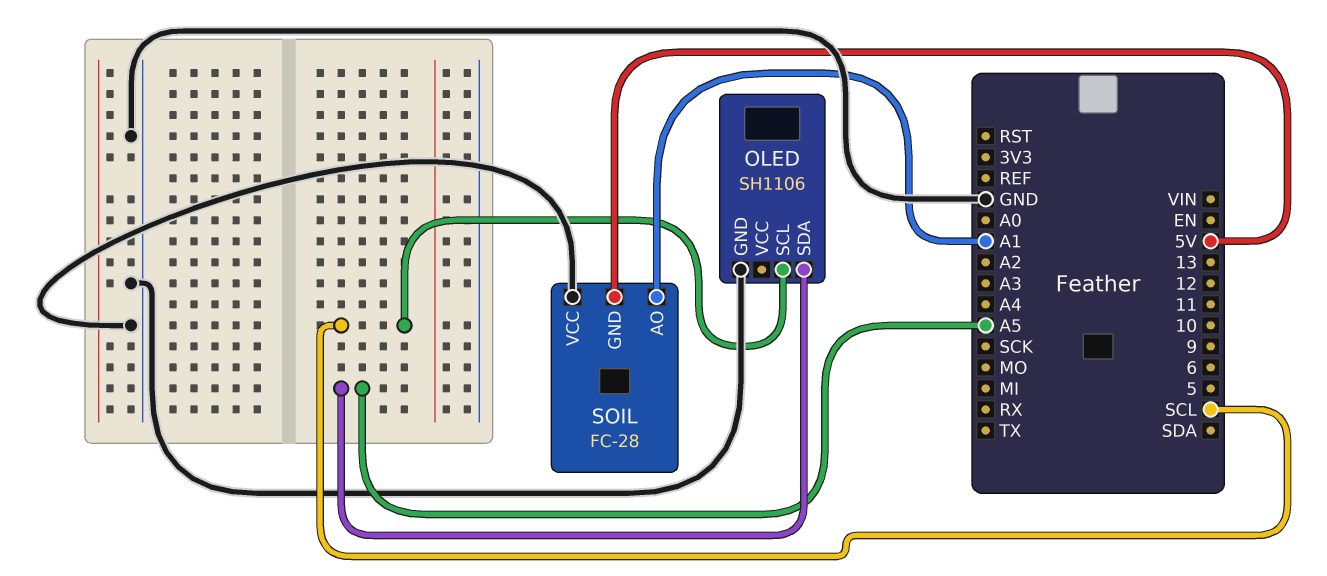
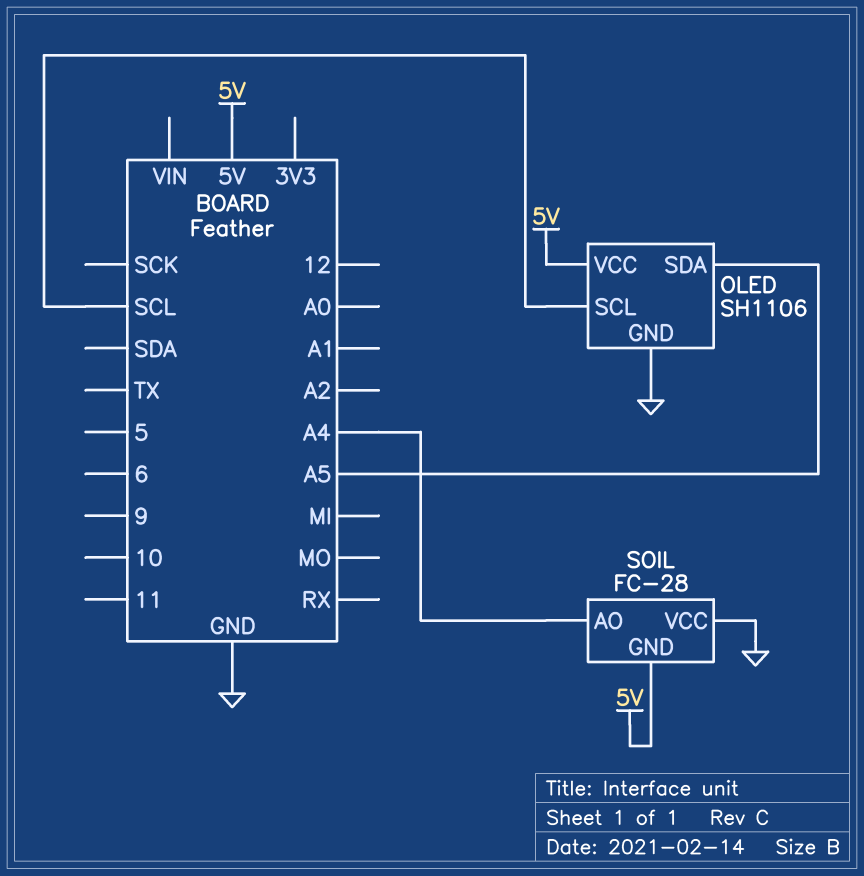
OLED pin VCC: none -> 5V
SOIL pin AO: A1 -> A4

